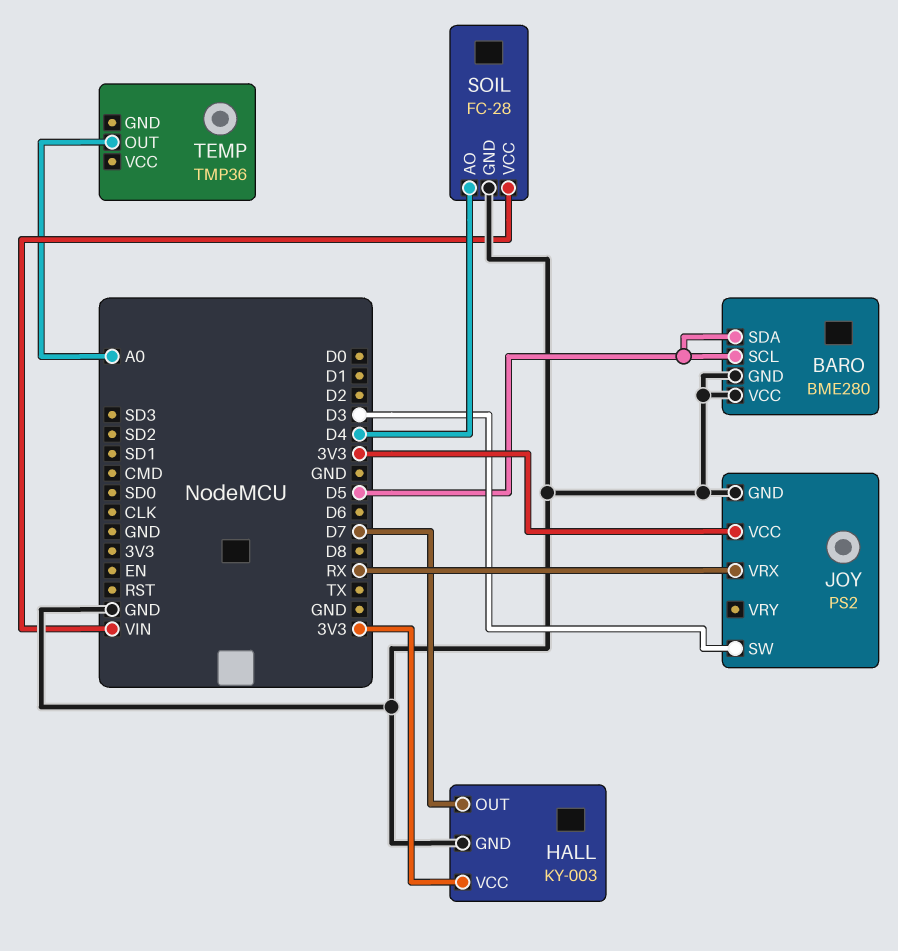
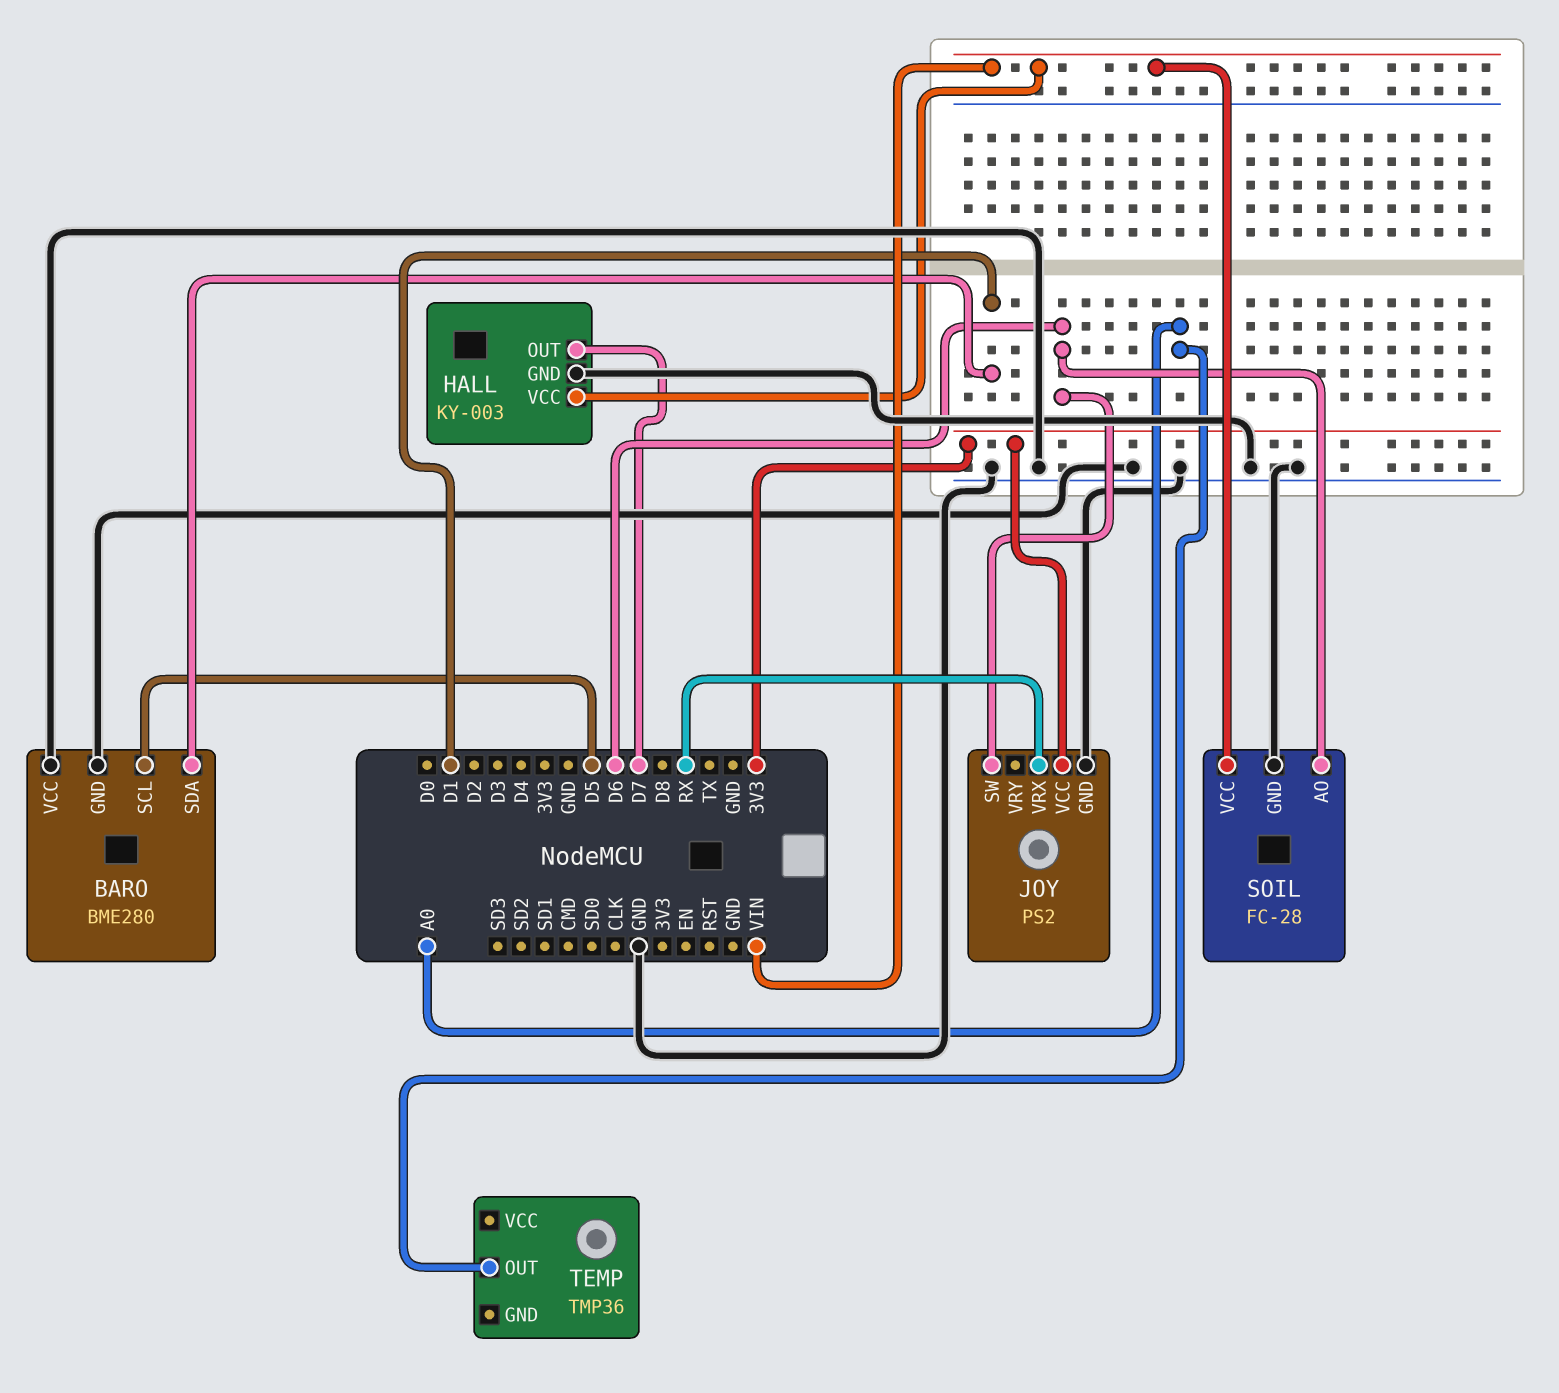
BARO pin SDA: D5 -> D1
HALL pin VCC: 3V3 -> VIN
JOY pin SW: D3 -> D6
SOIL pin AO: D4 -> D6

